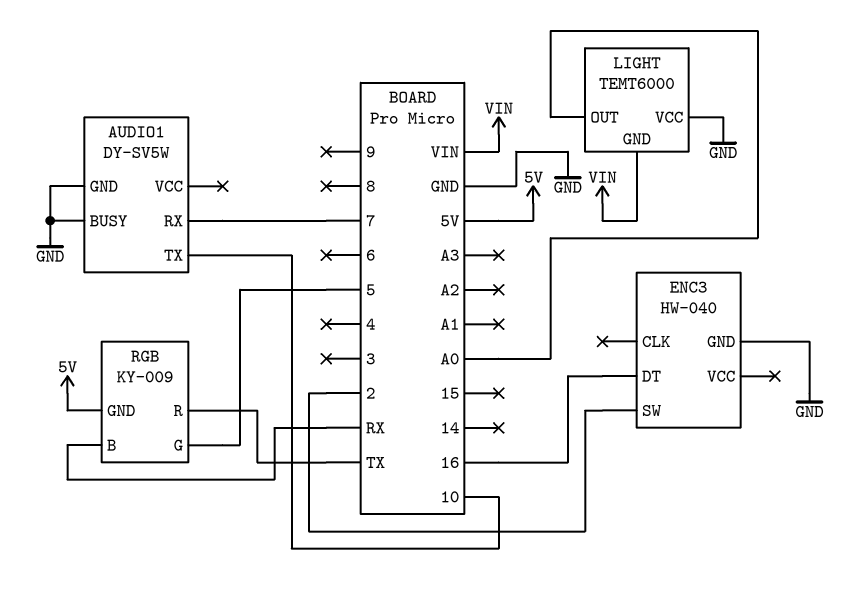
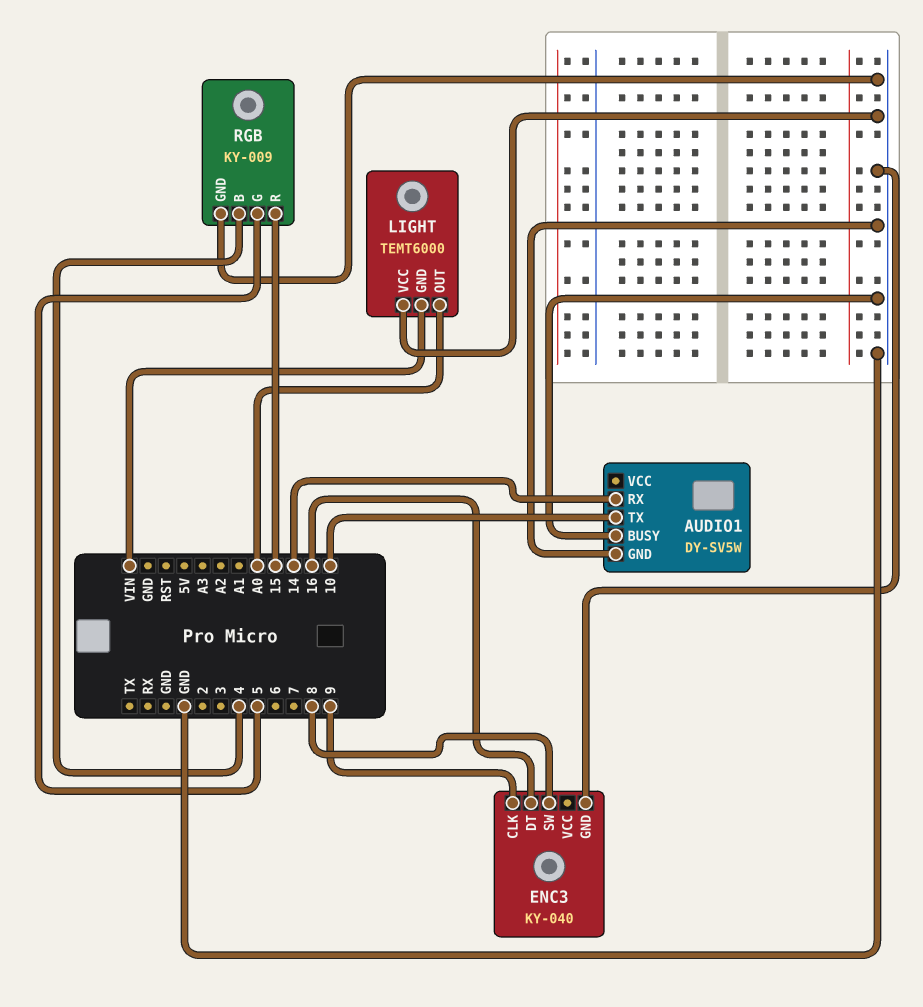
AUDIO1 pin RX: 7 -> 14
ENC3: HW-040 -> KY-040
ENC3 pin CLK: none -> 9
ENC3 pin SW: 2 -> 8
RGB pin B: RX -> 4
RGB pin GND: 5V -> GND
RGB pin R: TX -> 15

